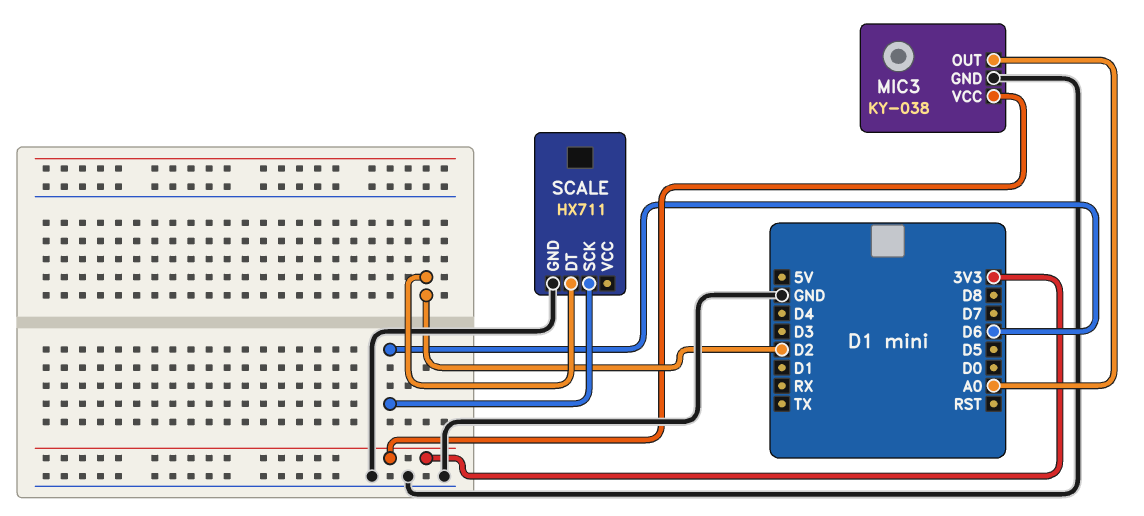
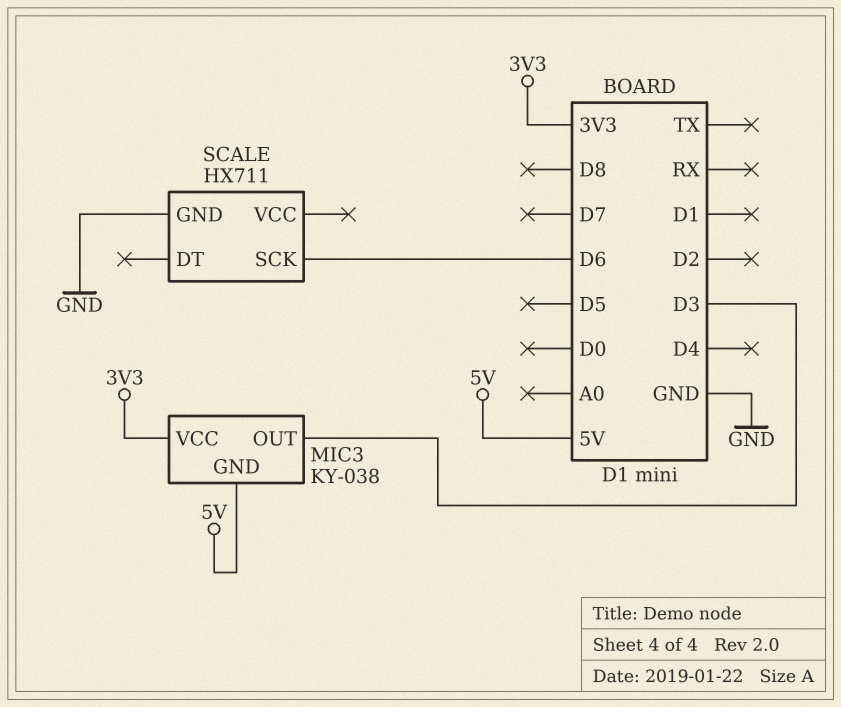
MIC3 pin GND: GND -> 5V
MIC3 pin OUT: A0 -> D3
SCALE pin DT: D2 -> none

